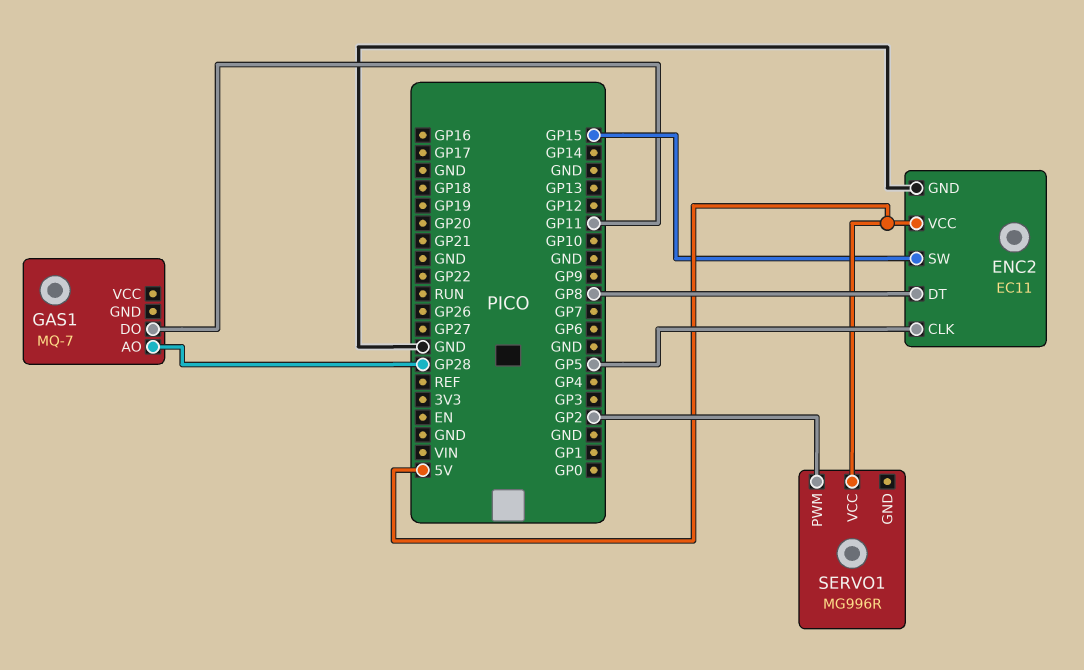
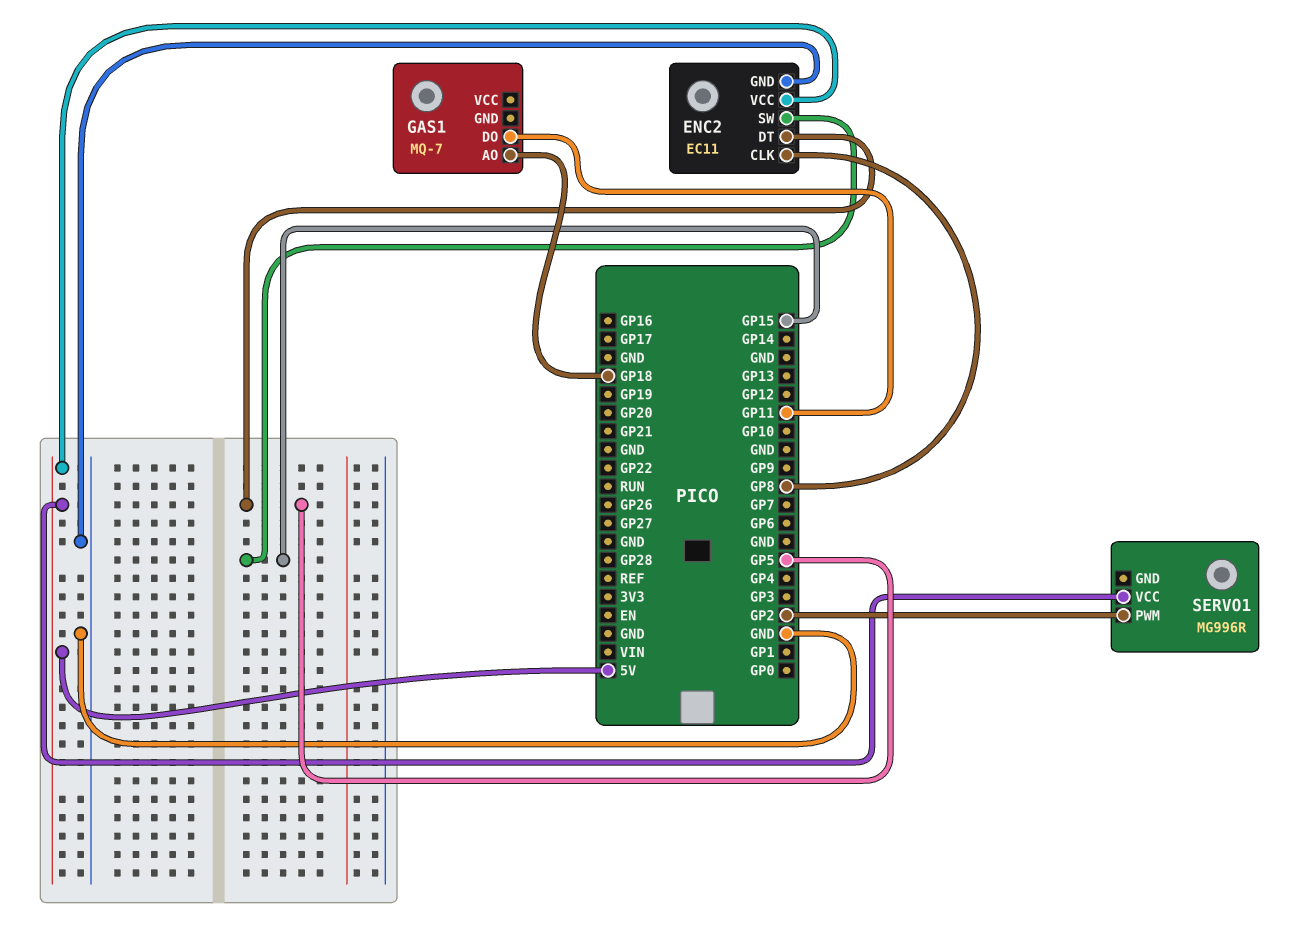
ENC2 pin CLK: GP5 -> GP8
ENC2 pin DT: GP8 -> GP5
GAS1 pin AO: GP28 -> GP18

